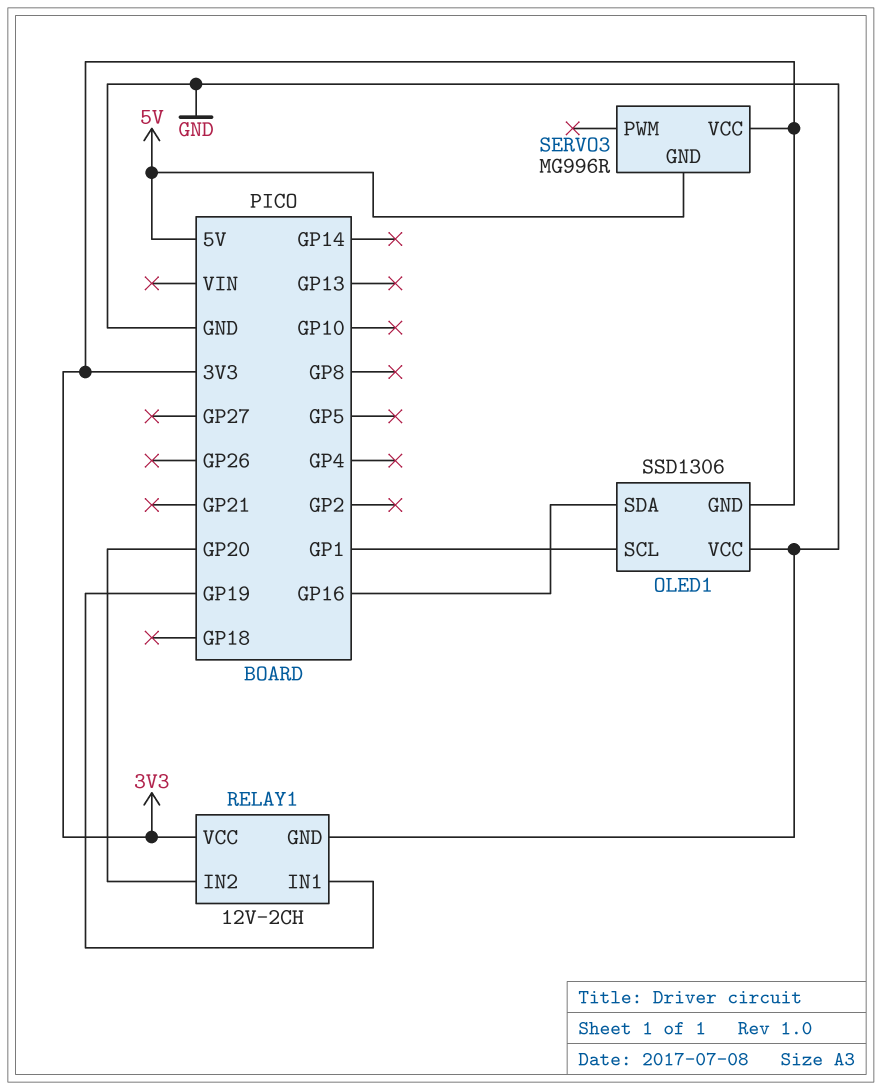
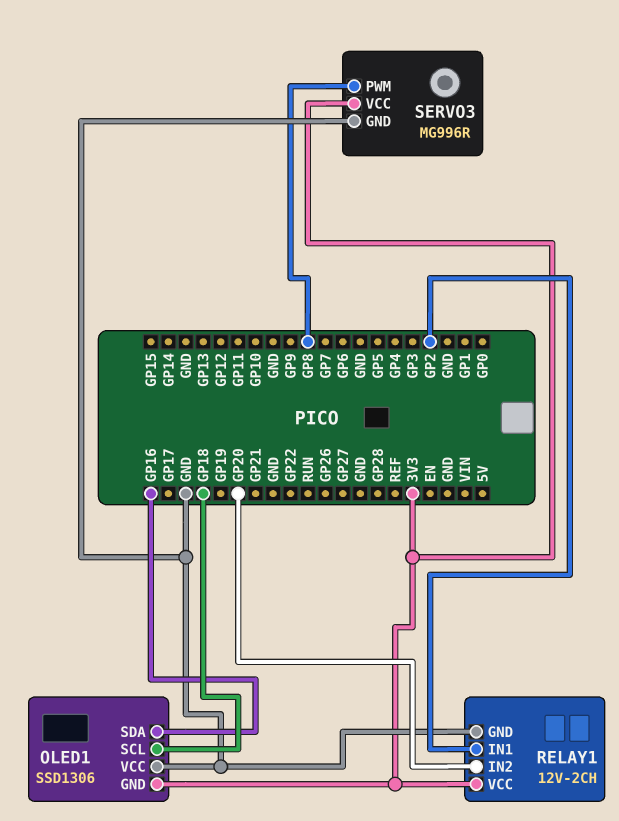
OLED1 pin SCL: GP1 -> GP18
RELAY1 pin IN1: GP19 -> GP2
SERVO3 pin GND: 5V -> GND
SERVO3 pin PWM: none -> GP8

